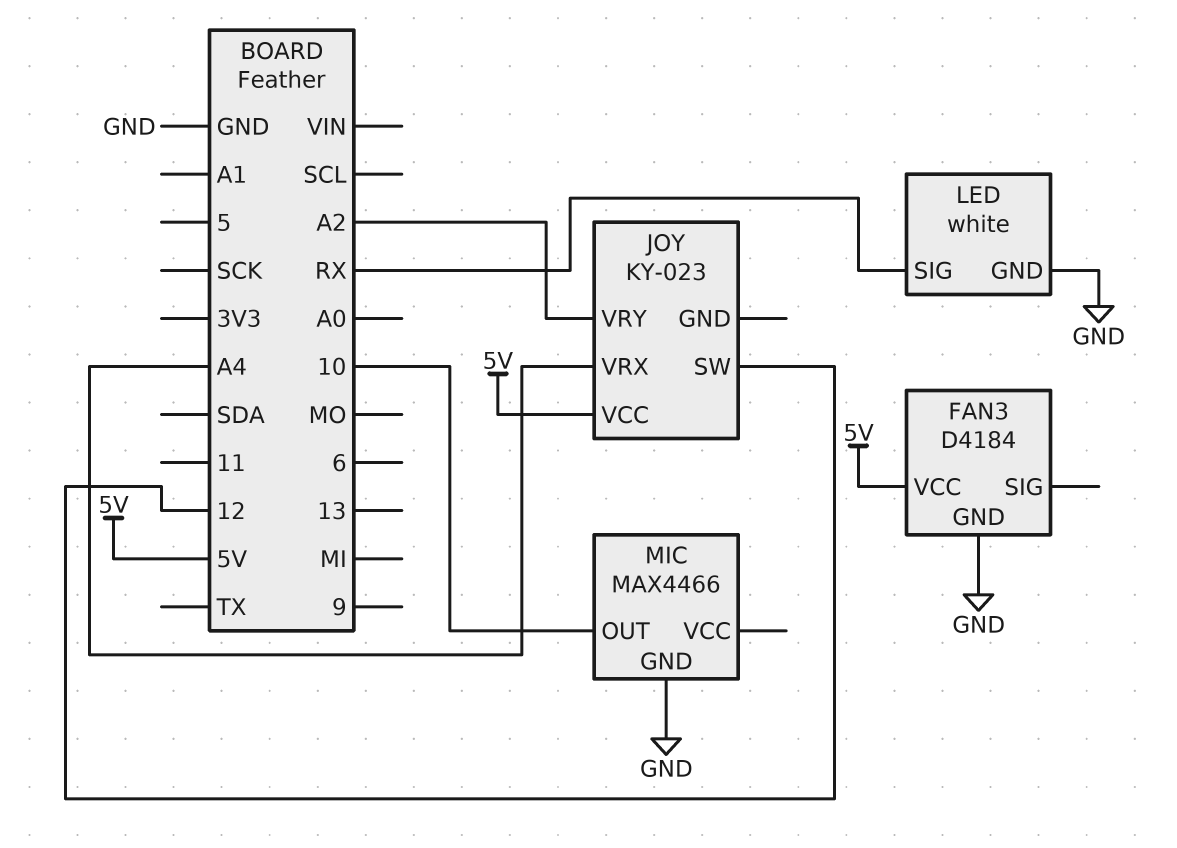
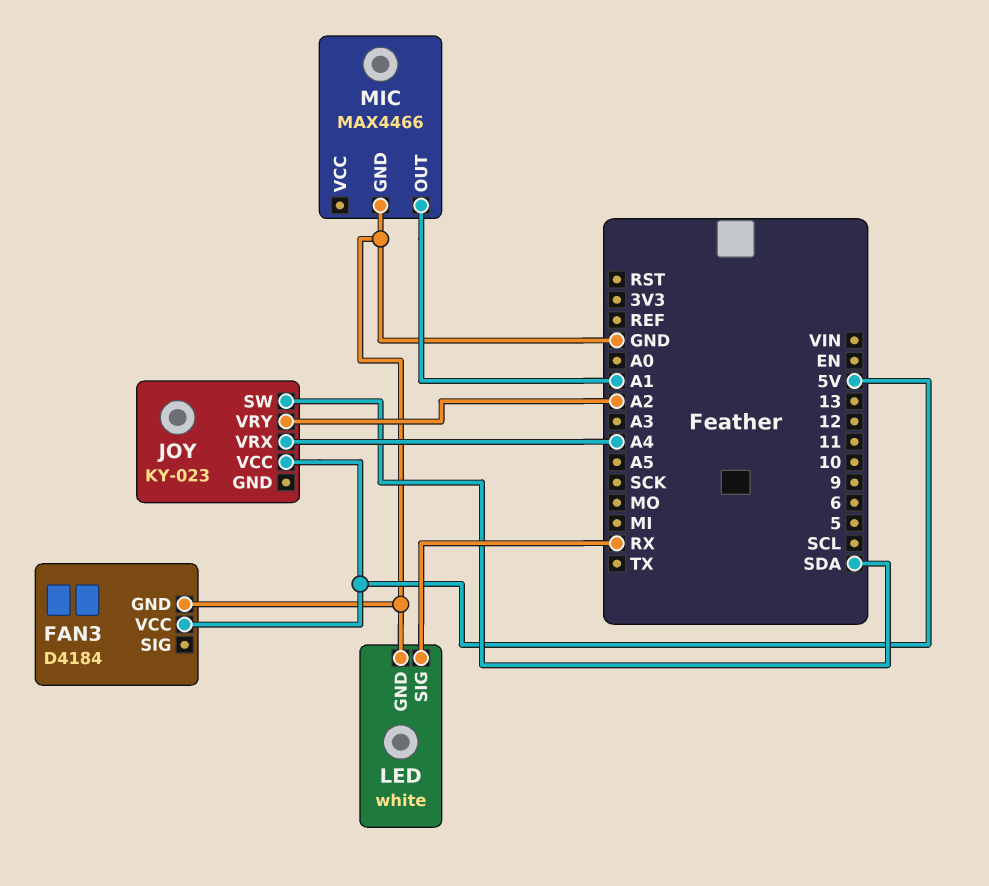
JOY pin SW: 12 -> SDA
MIC pin OUT: 10 -> A1

